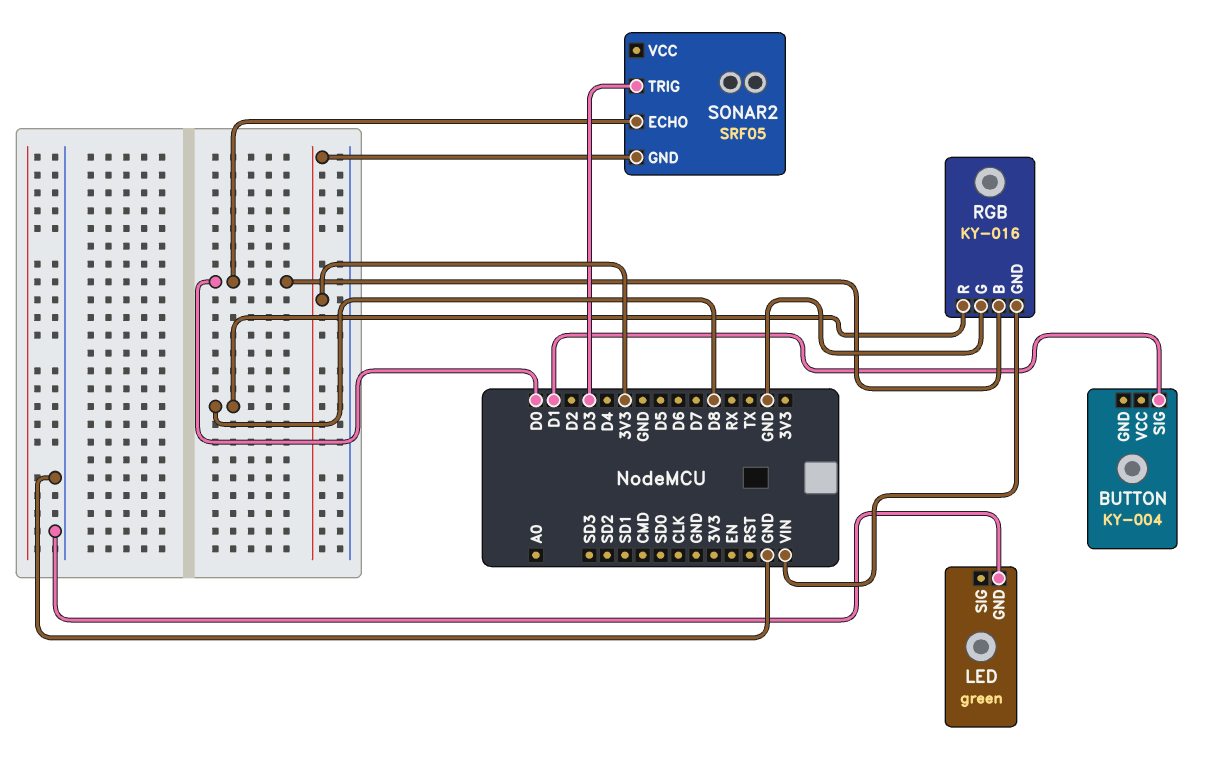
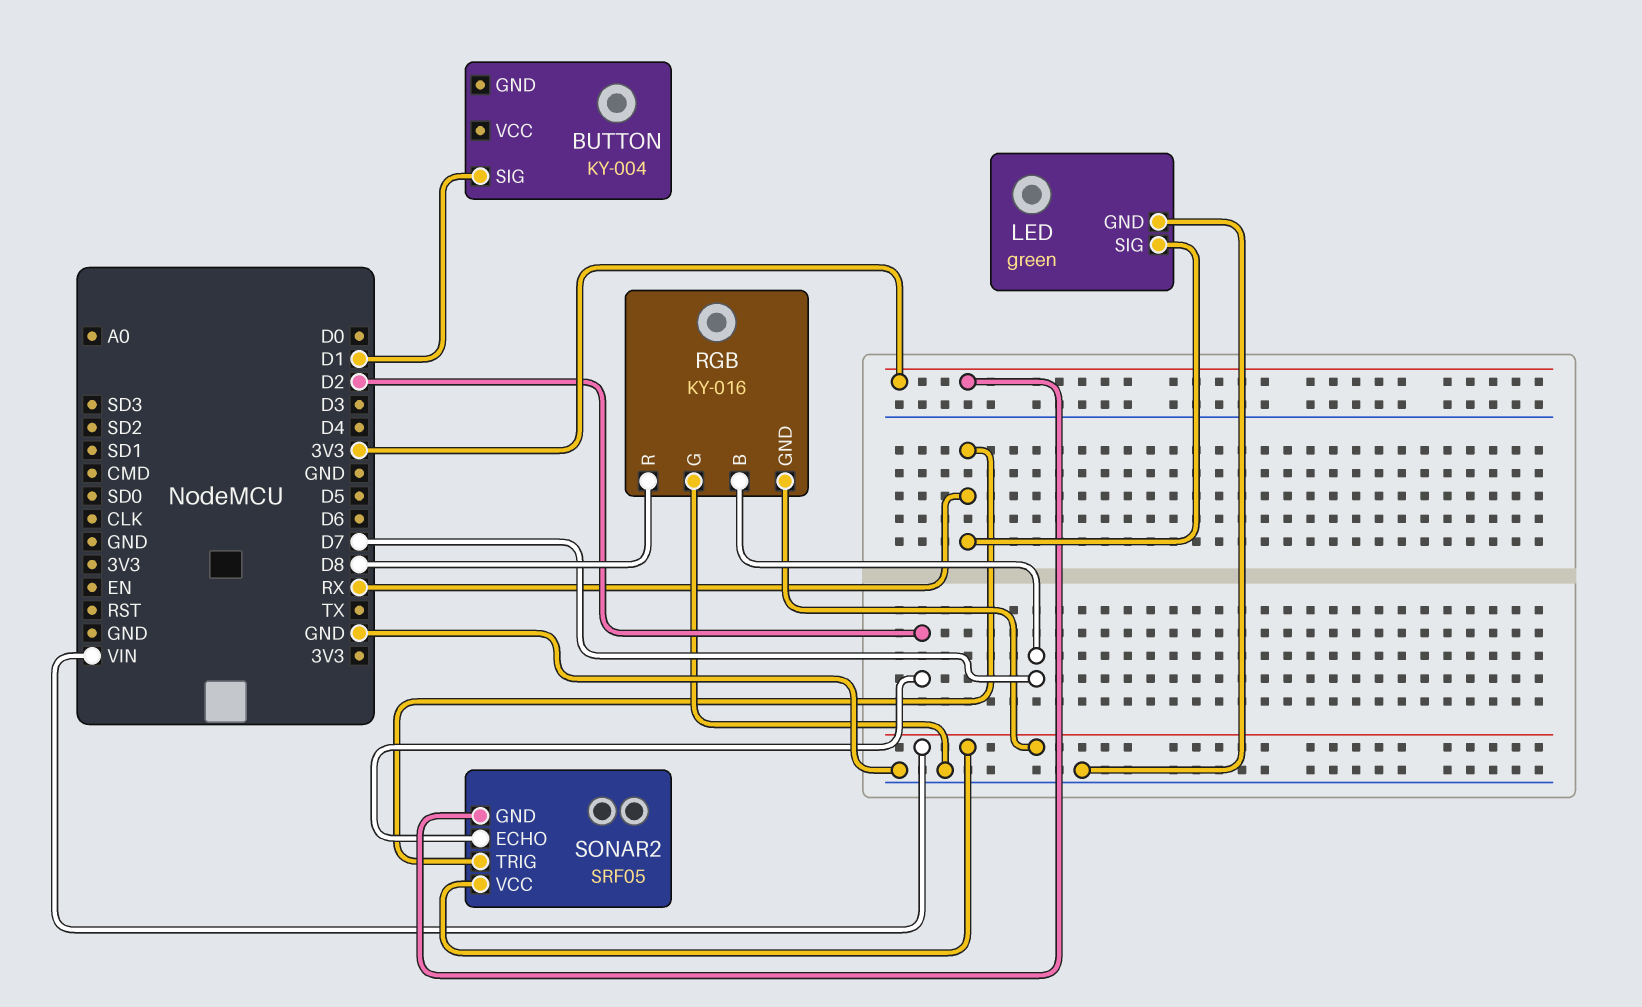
LED pin SIG: none -> RX
RGB pin B: D0 -> D7
SONAR2 pin ECHO: D0 -> D2
SONAR2 pin TRIG: D3 -> RX
SONAR2 pin VCC: none -> VIN

